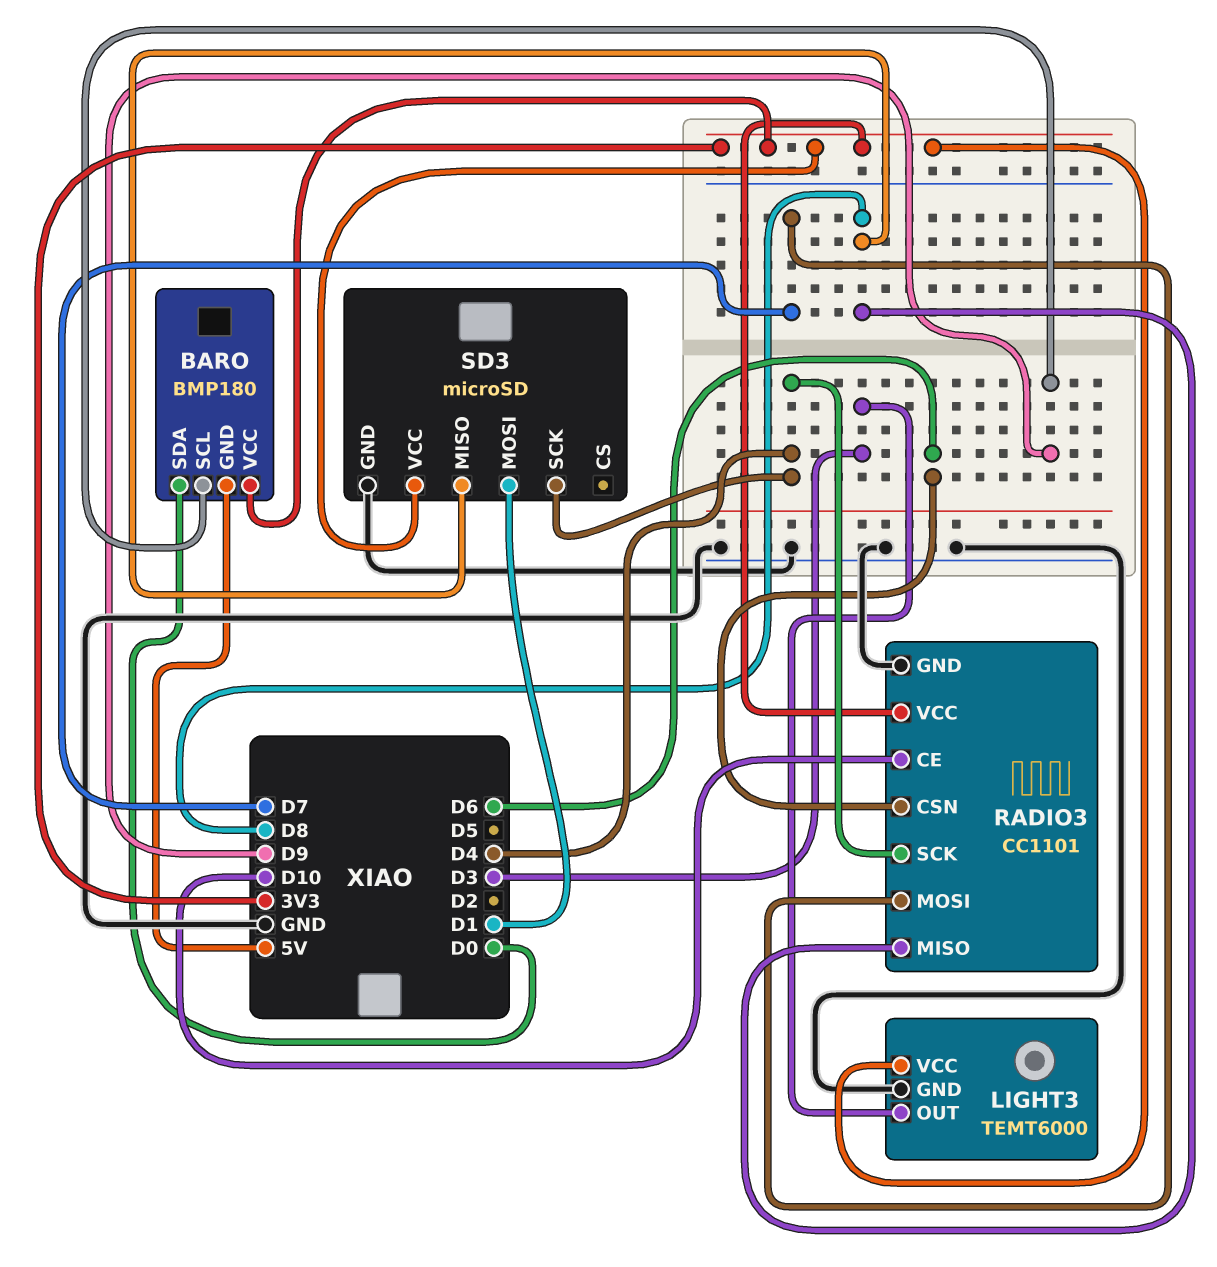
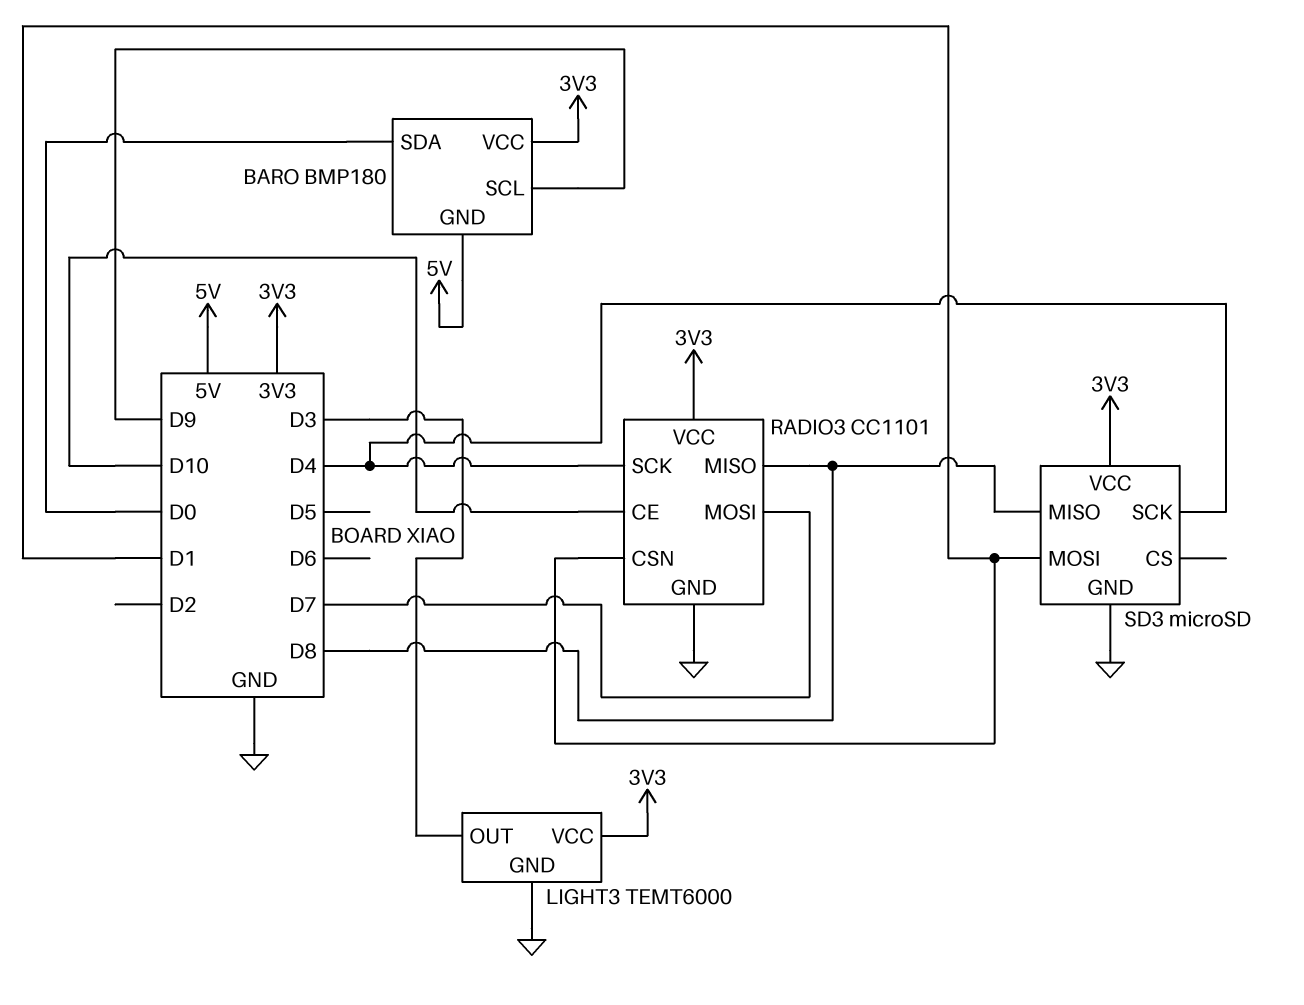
RADIO3 pin CSN: D6 -> D1

